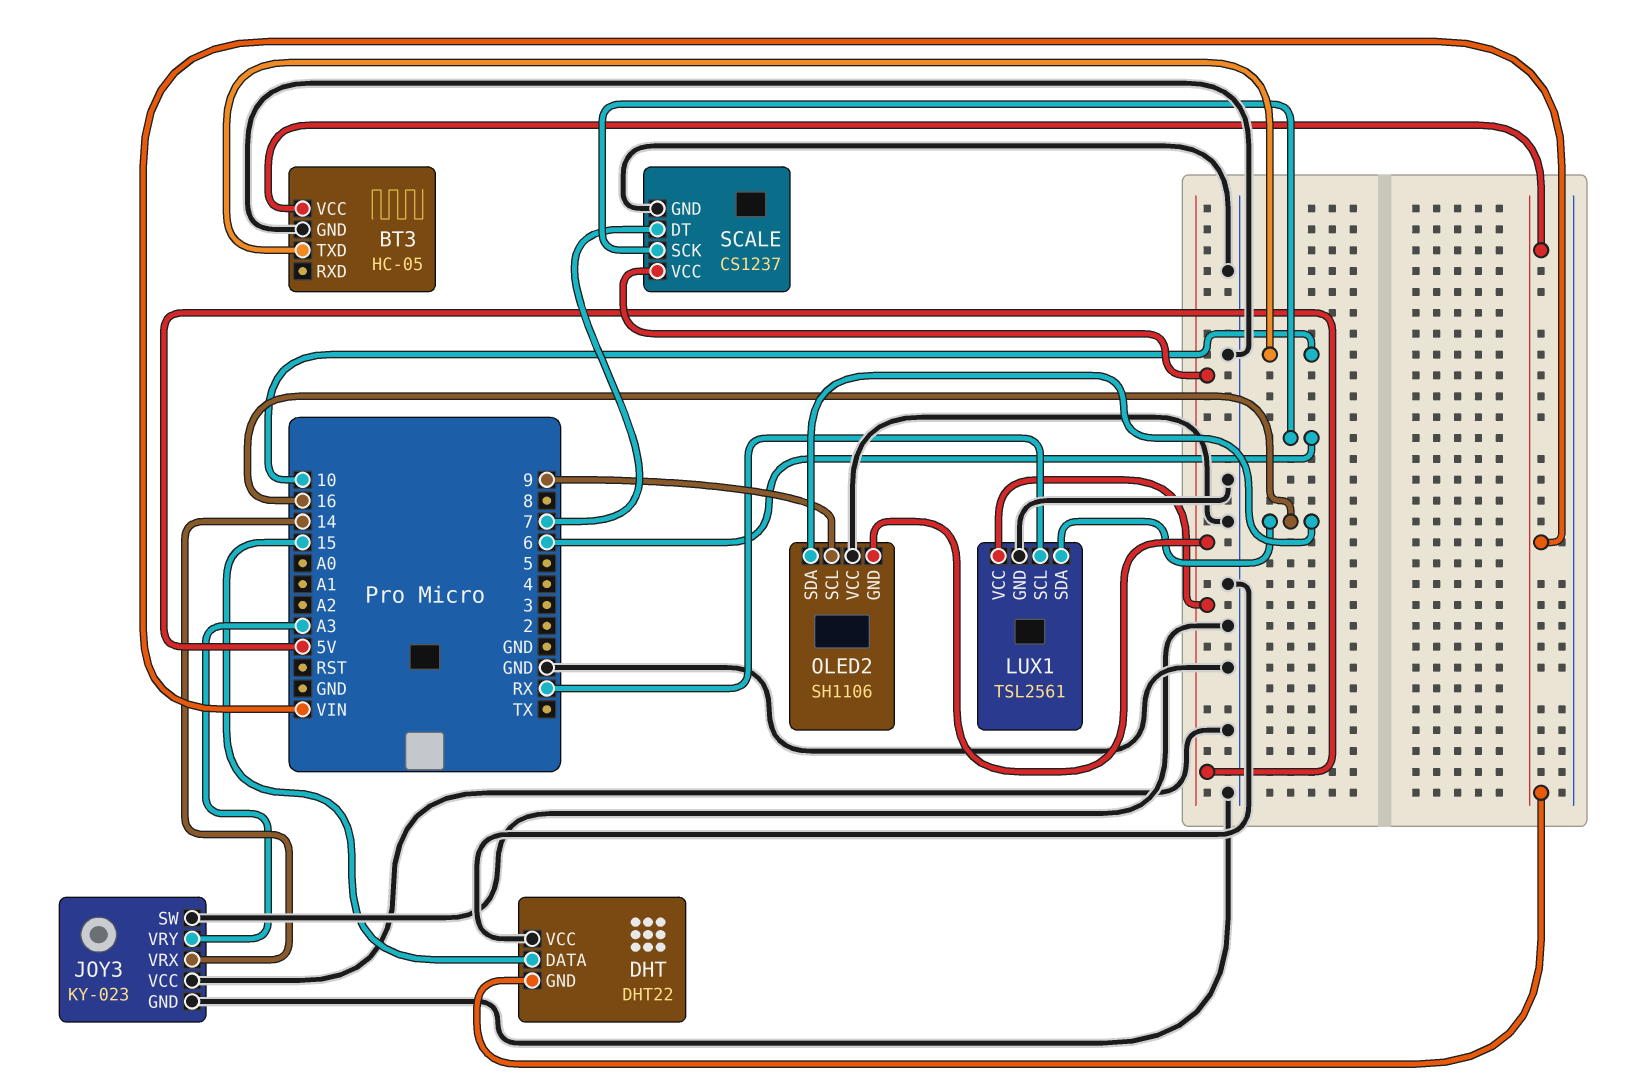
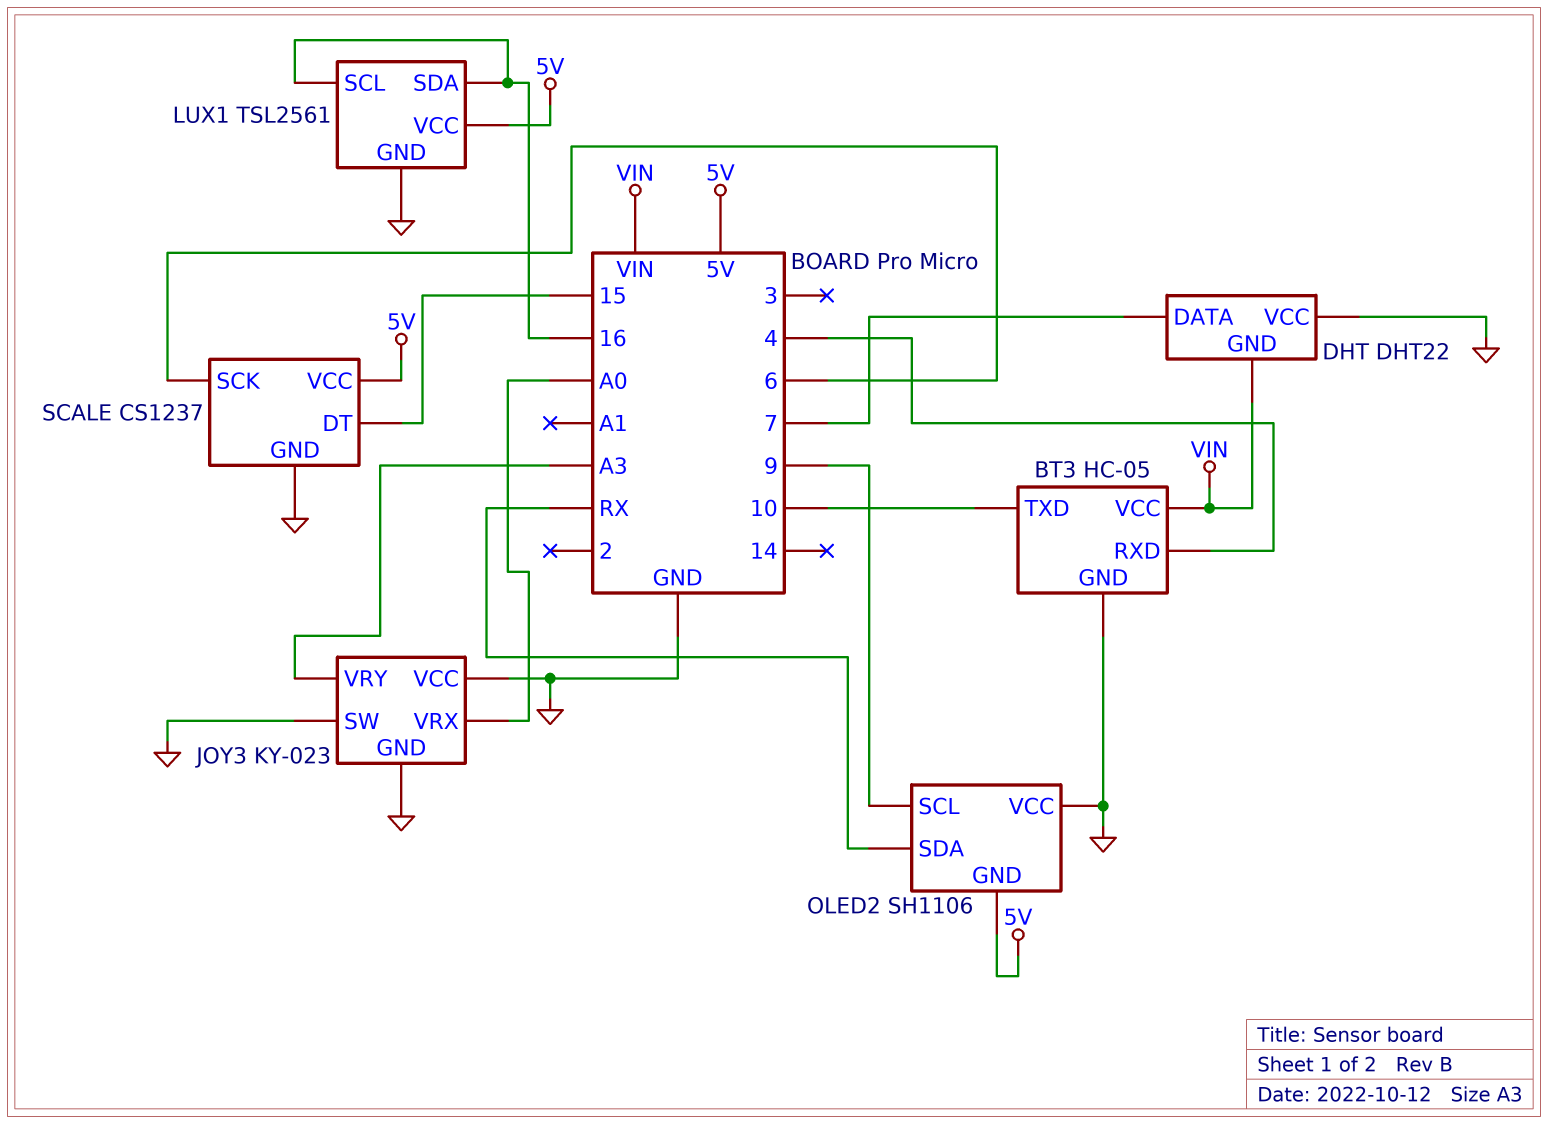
BT3 pin RXD: none -> 4
DHT pin DATA: 15 -> 7
JOY3 pin VRX: 14 -> A0
LUX1 pin SCL: RX -> 16
OLED2 pin SDA: 16 -> RX
SCALE pin DT: 7 -> 15

